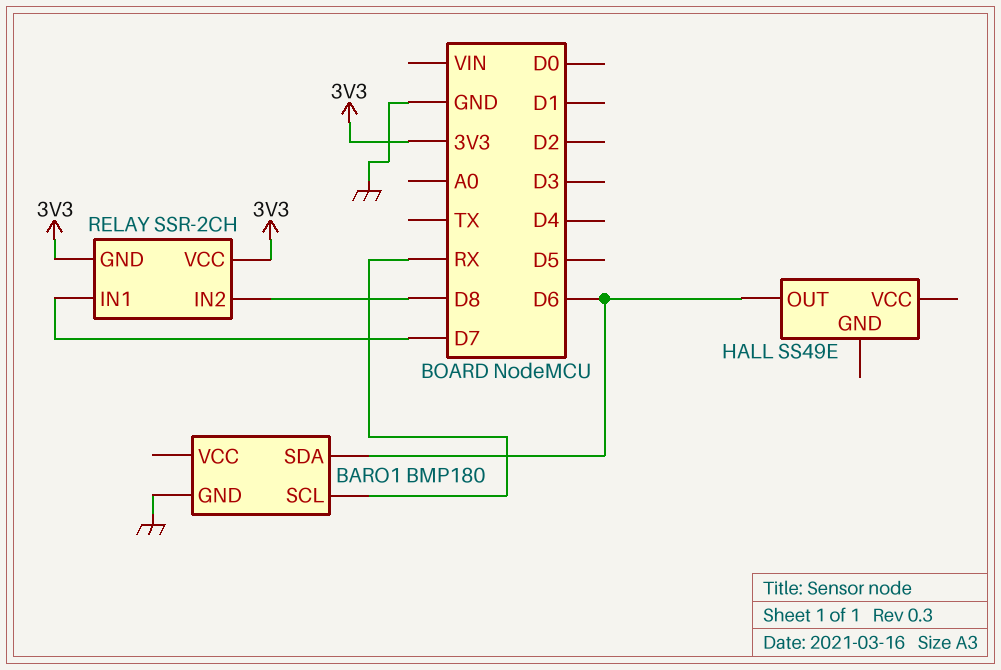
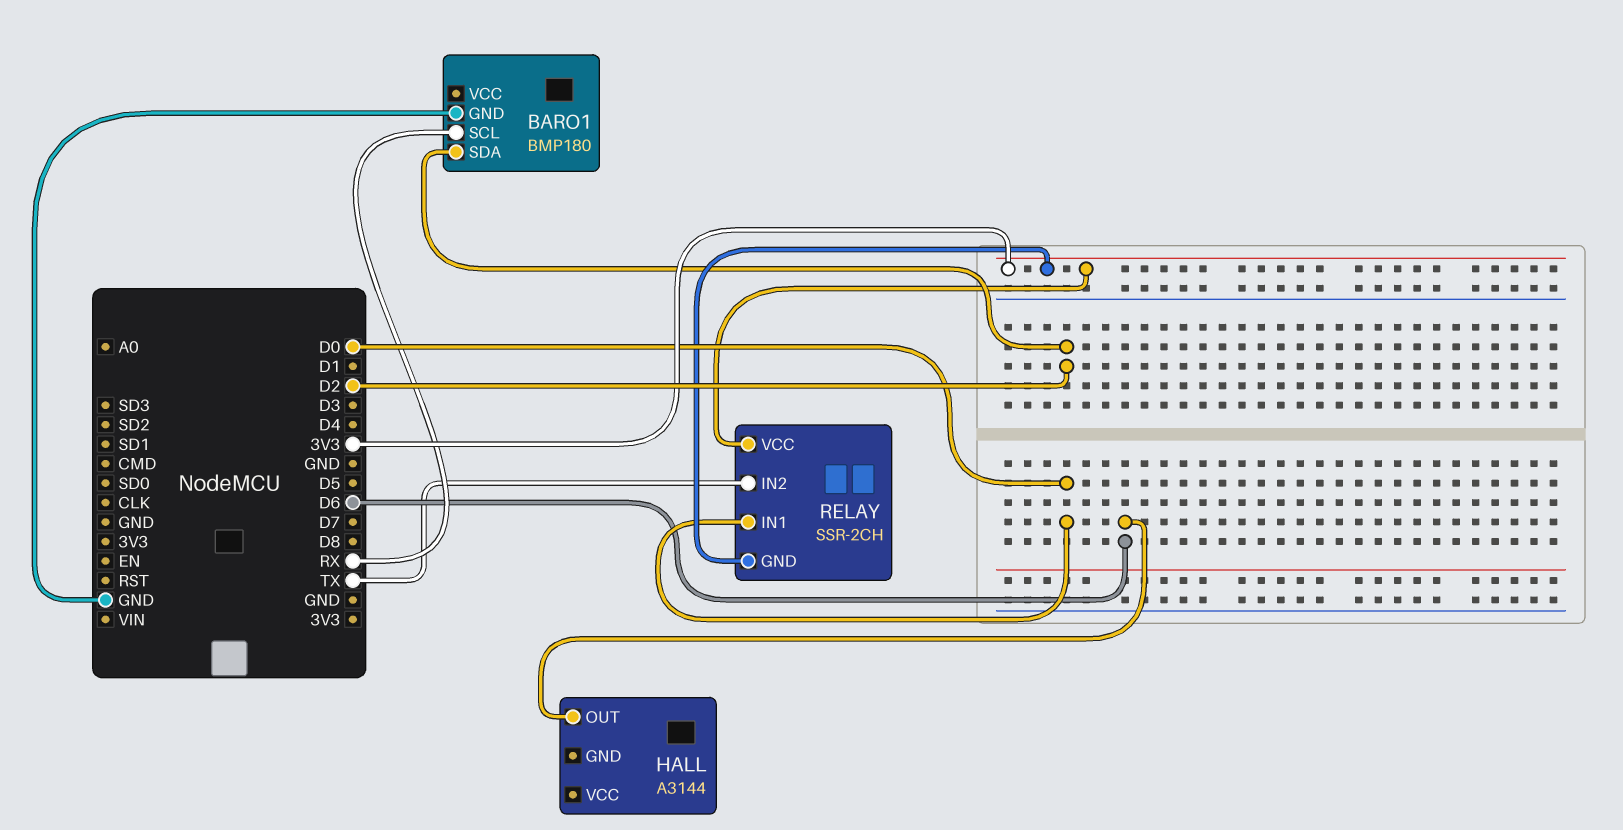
BARO1 pin SDA: D6 -> D2
HALL: SS49E -> A3144
RELAY pin IN1: D7 -> D0
RELAY pin IN2: D8 -> TX

